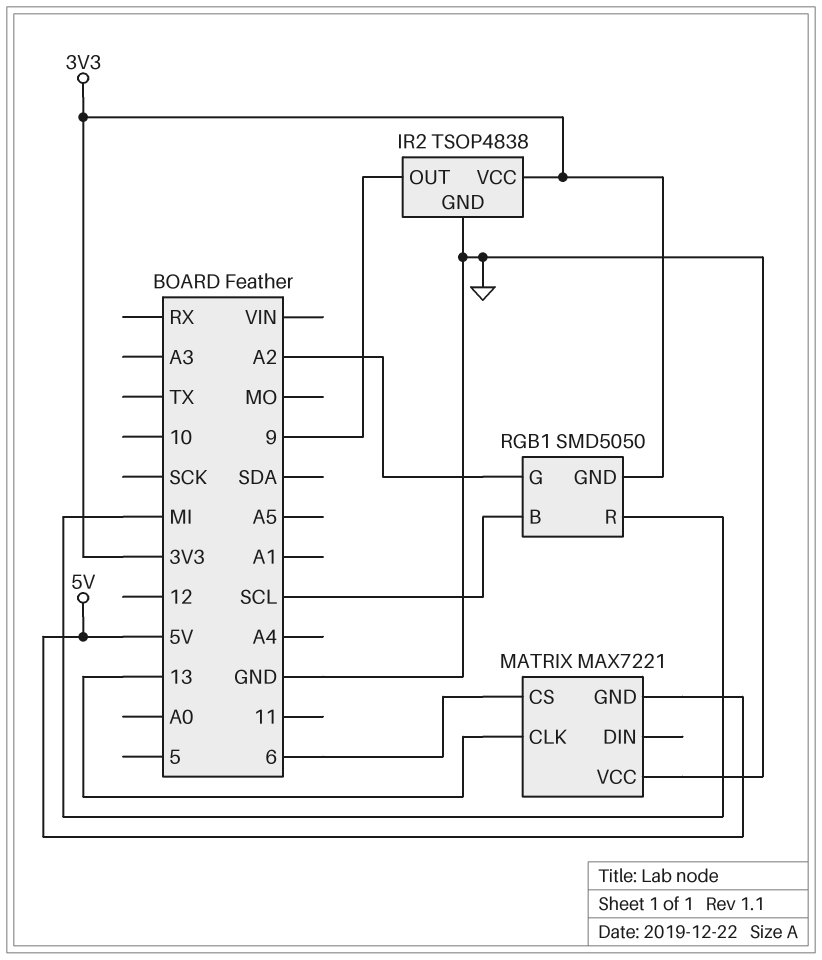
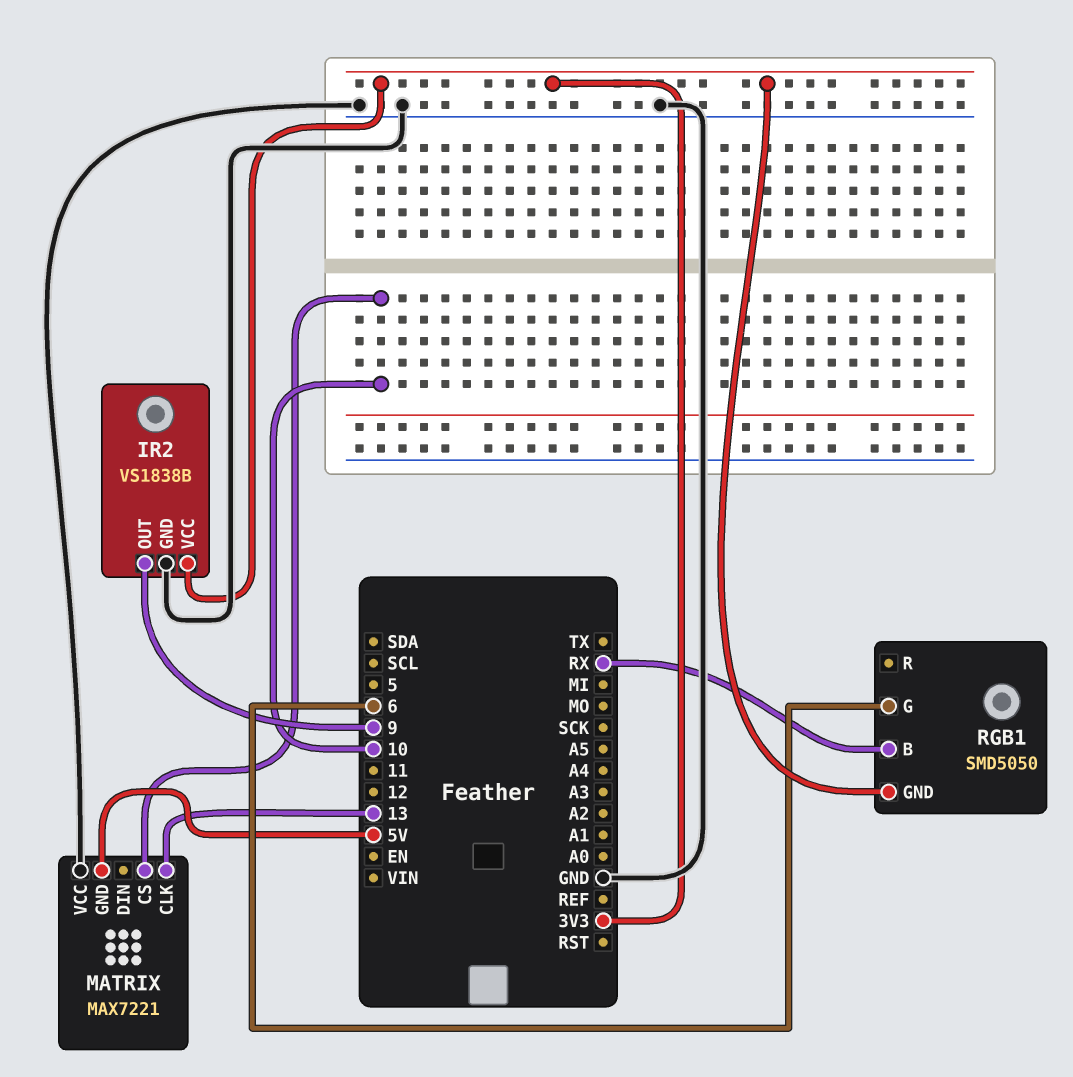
IR2: TSOP4838 -> VS1838B
MATRIX pin CS: 6 -> 10
RGB1 pin B: SCL -> RX
RGB1 pin G: A2 -> 6
RGB1 pin R: MI -> none

